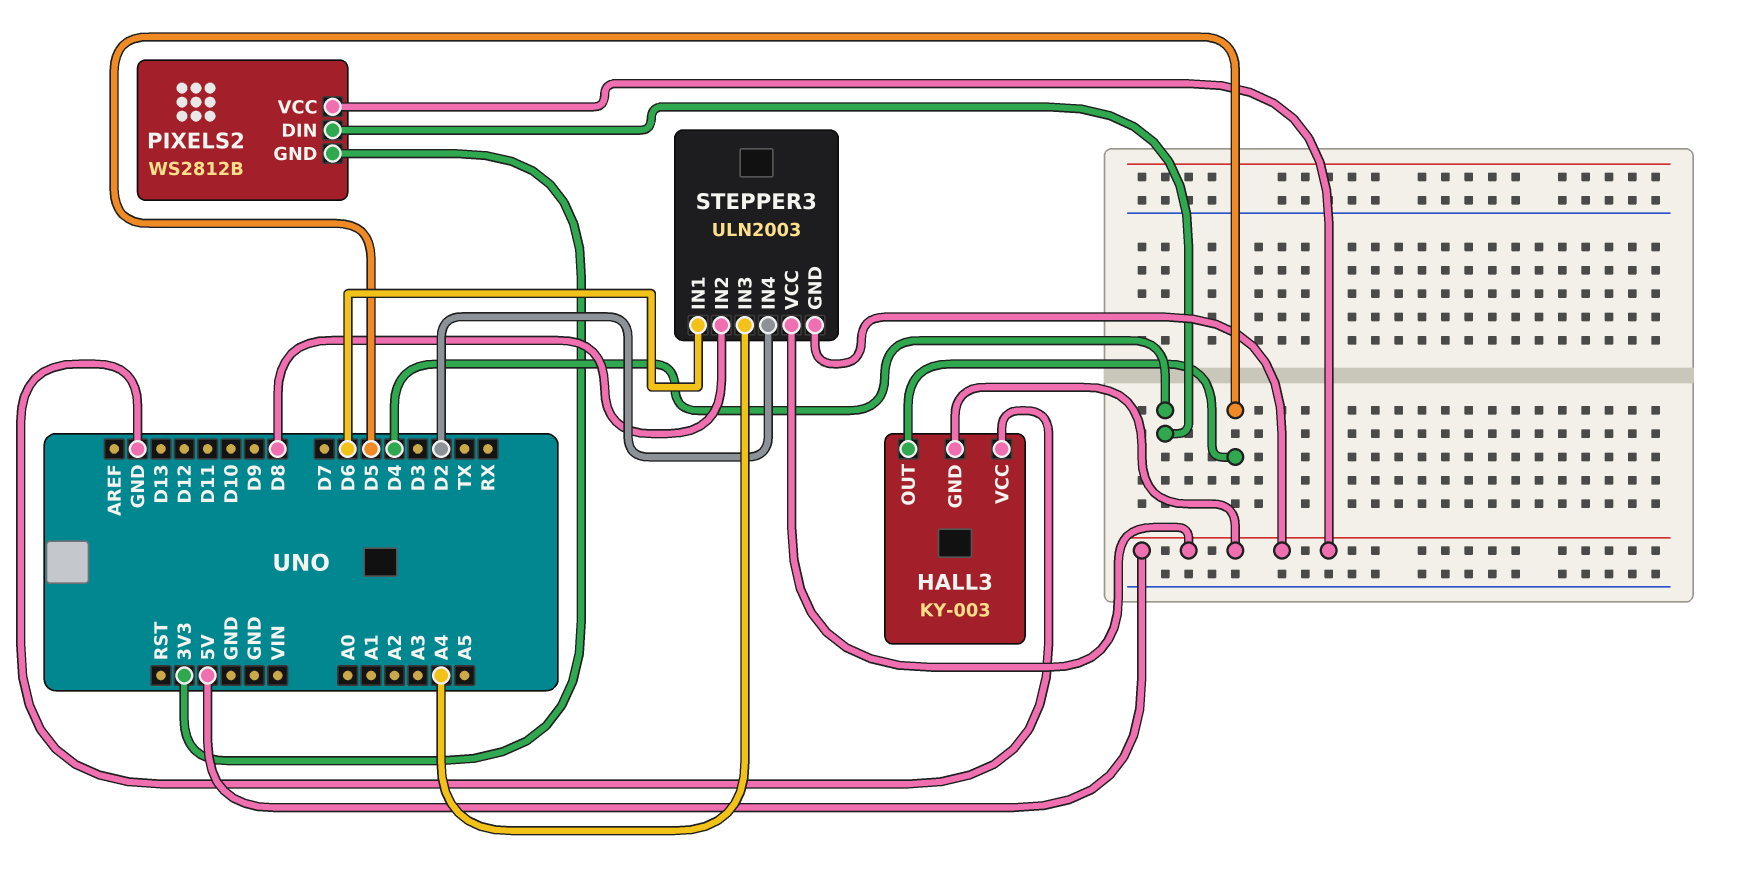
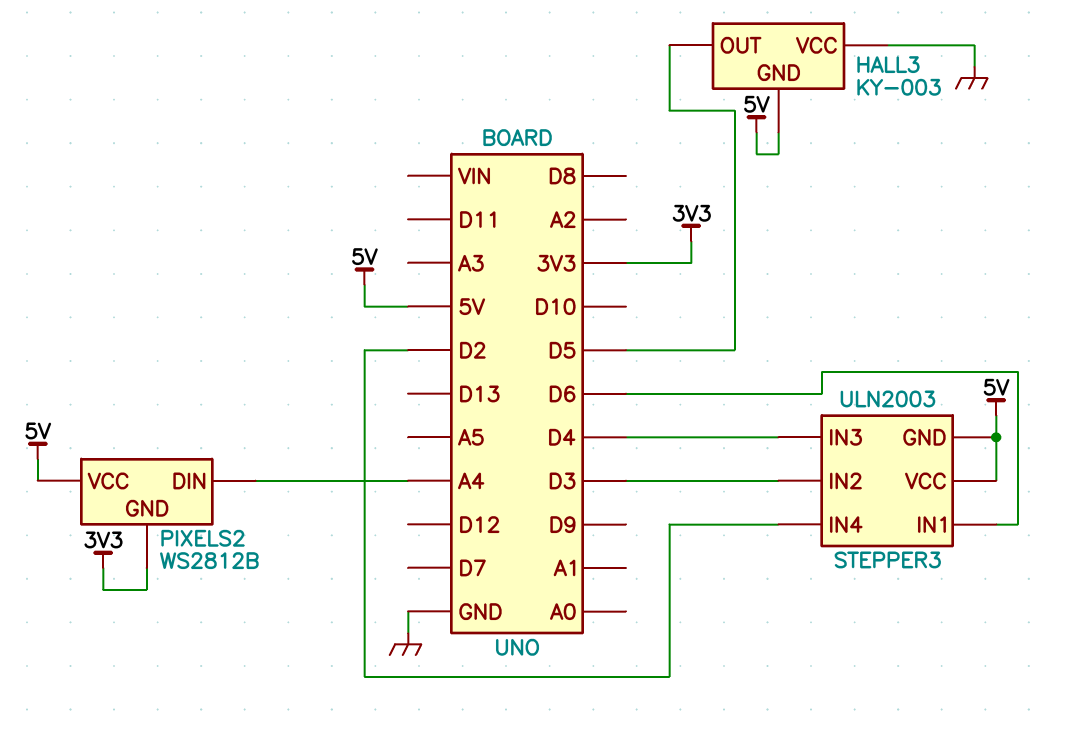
PIXELS2 pin DIN: D4 -> A4
STEPPER3 pin IN2: D8 -> D3
STEPPER3 pin IN3: A4 -> D4

